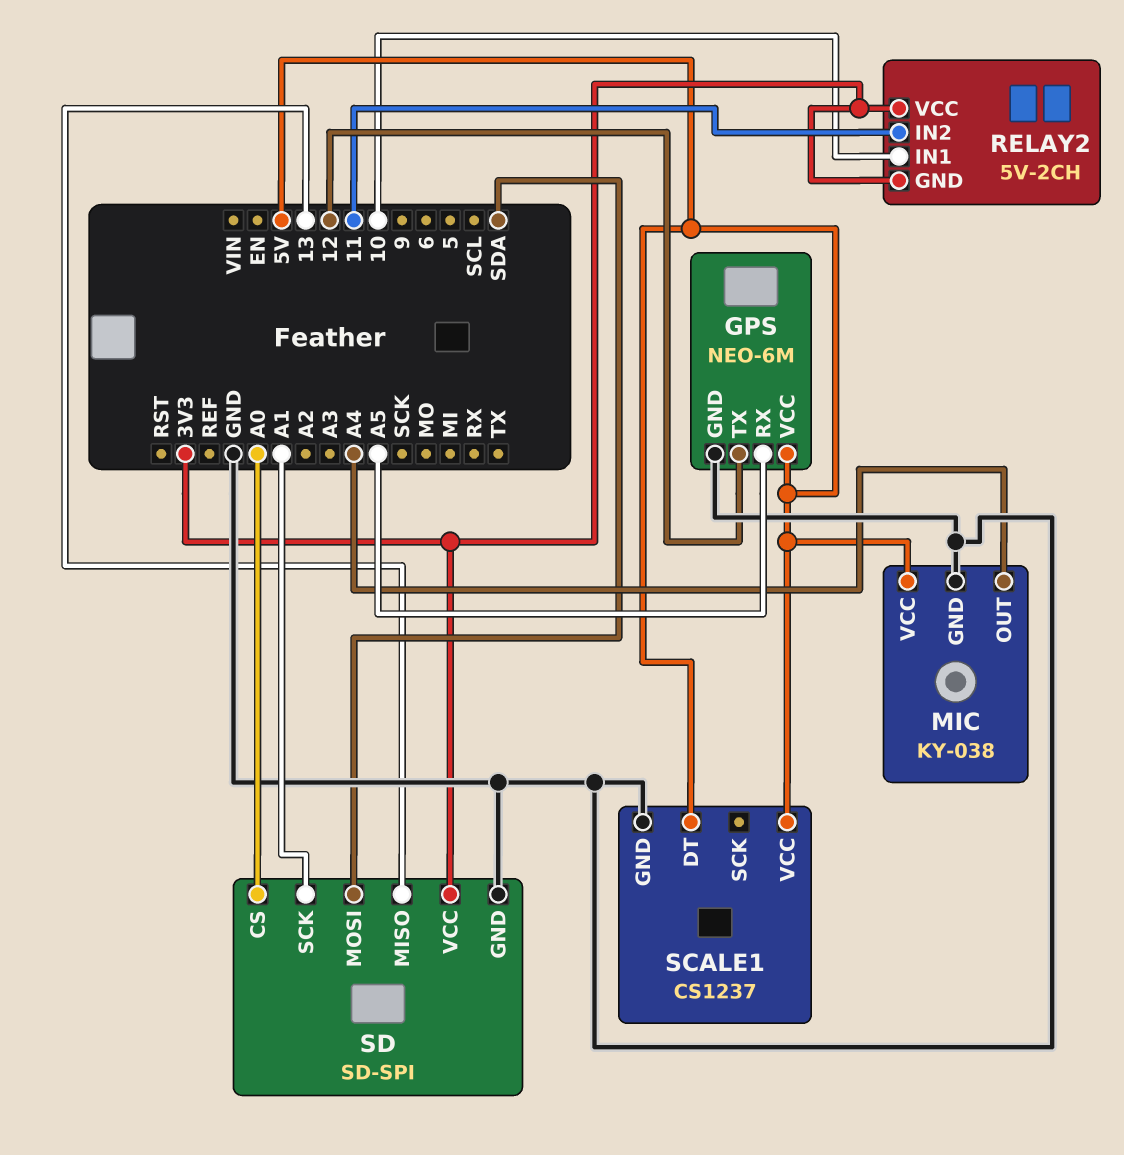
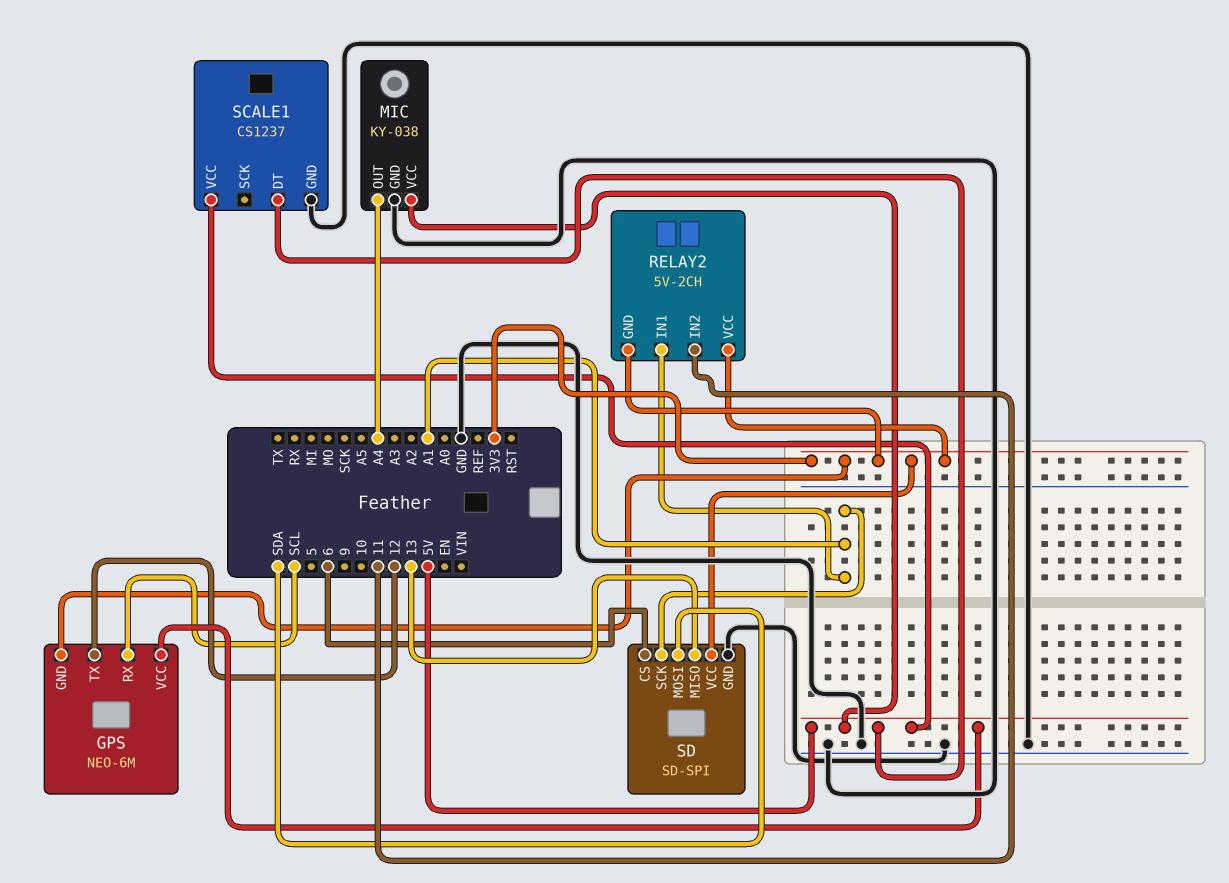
GPS pin GND: GND -> 3V3
GPS pin RX: A5 -> SCL
RELAY2 pin IN1: 10 -> A1
SD pin CS: A0 -> 6

